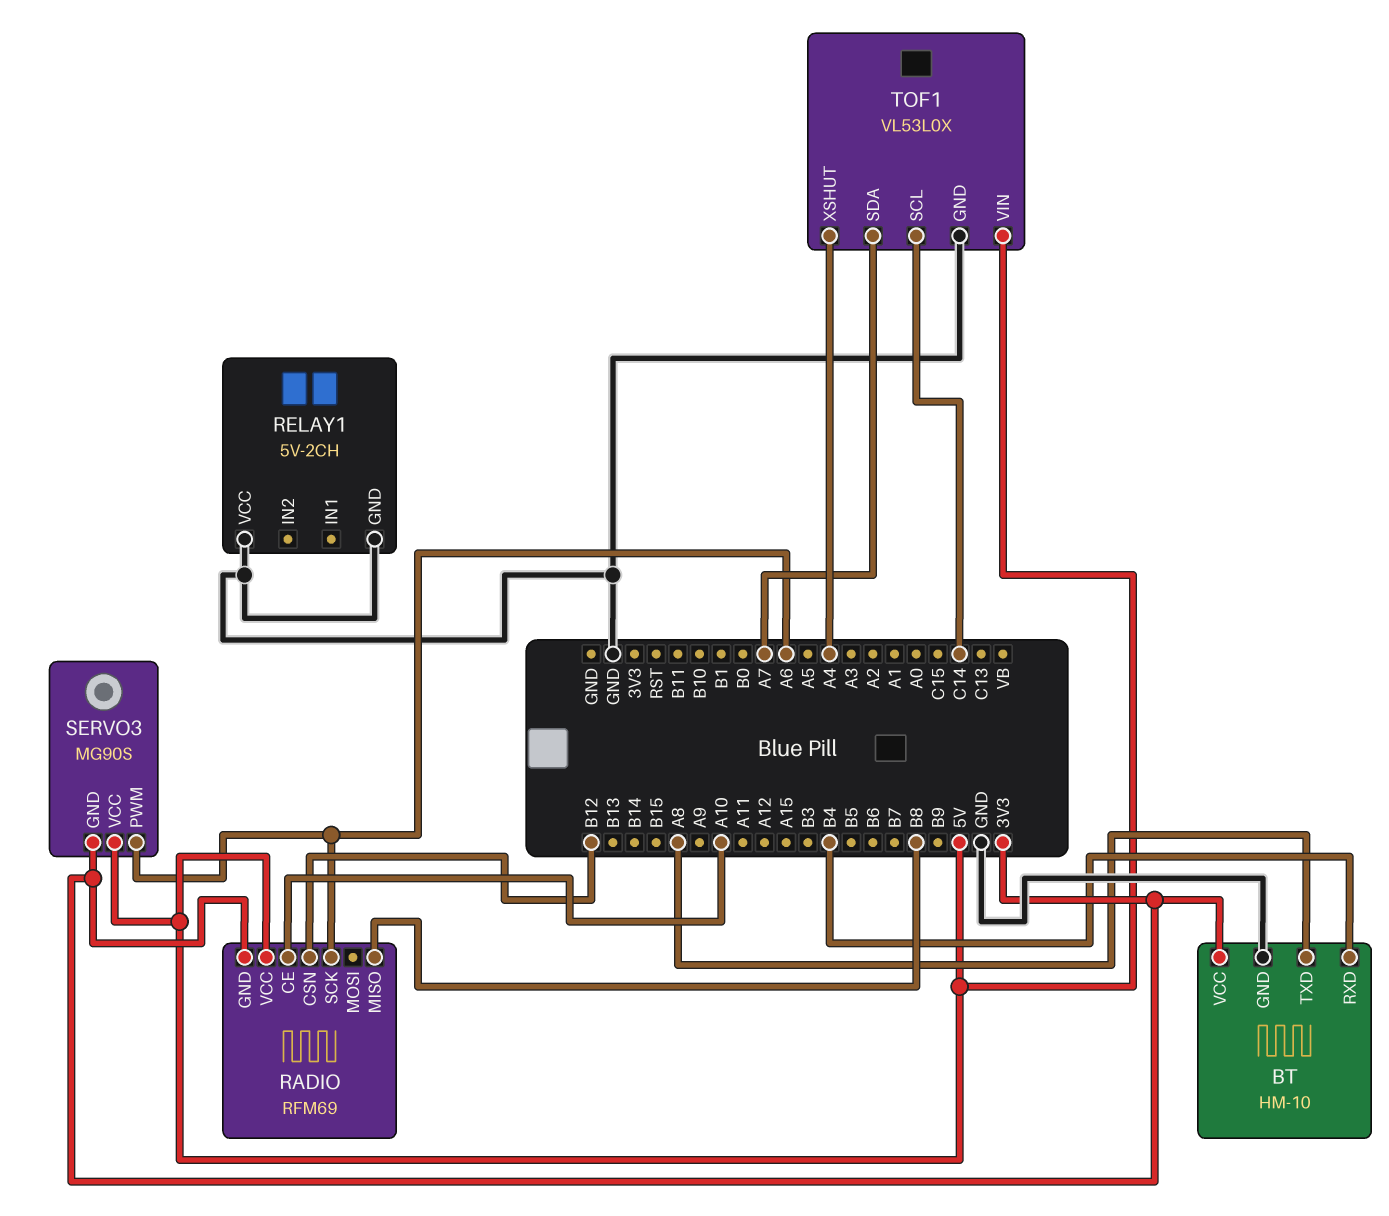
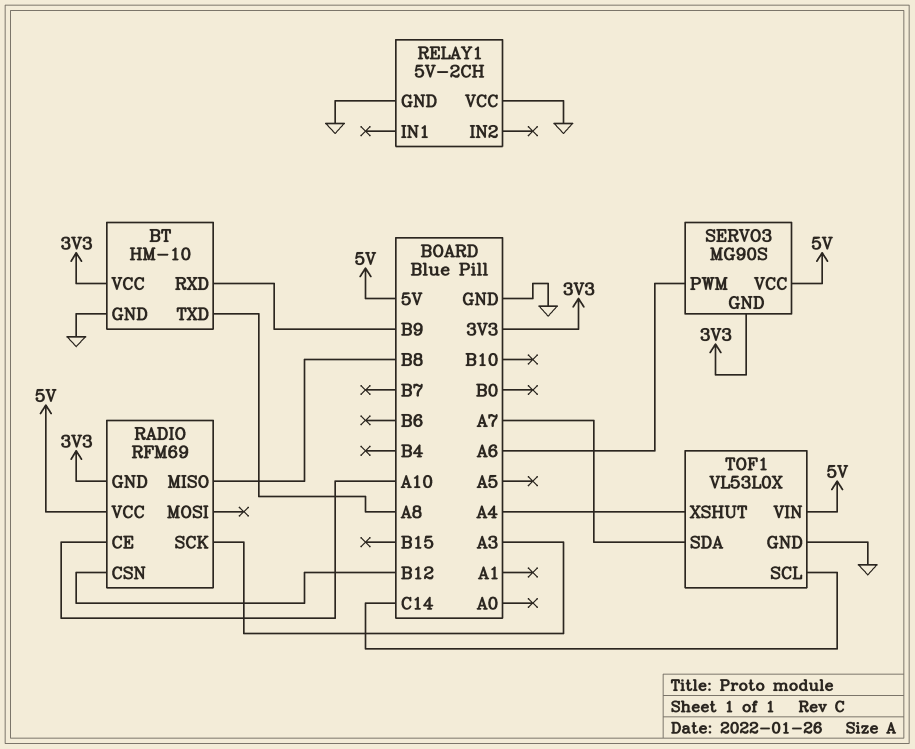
BT pin RXD: B4 -> B9
RADIO pin SCK: A6 -> A3

